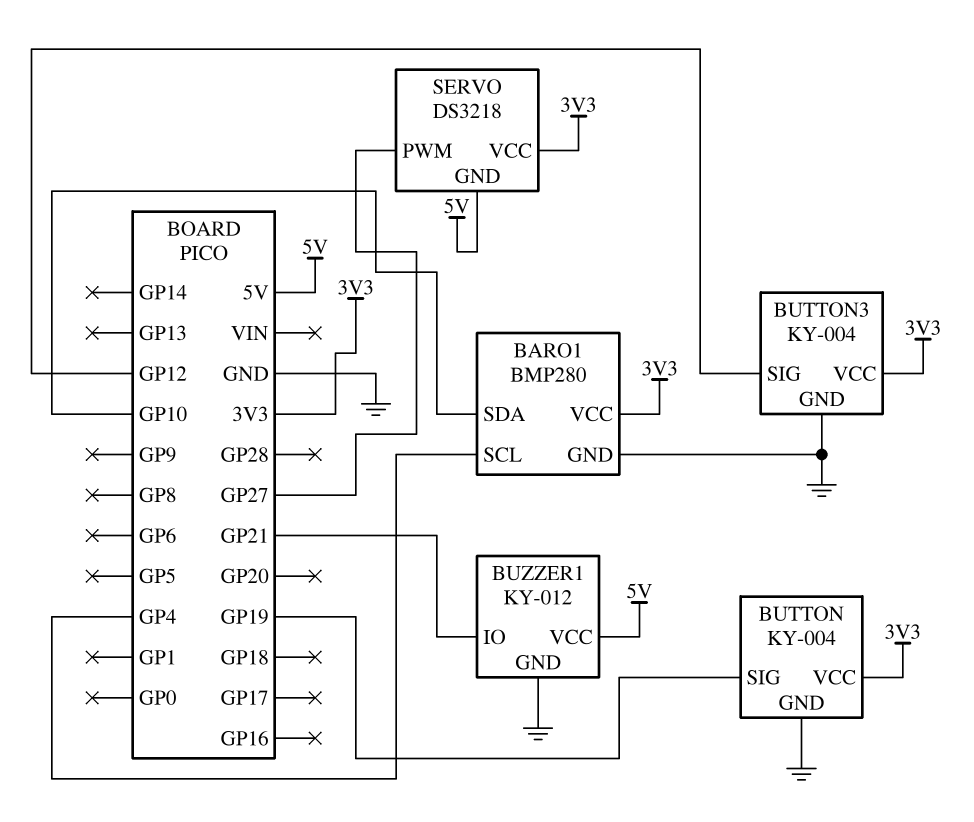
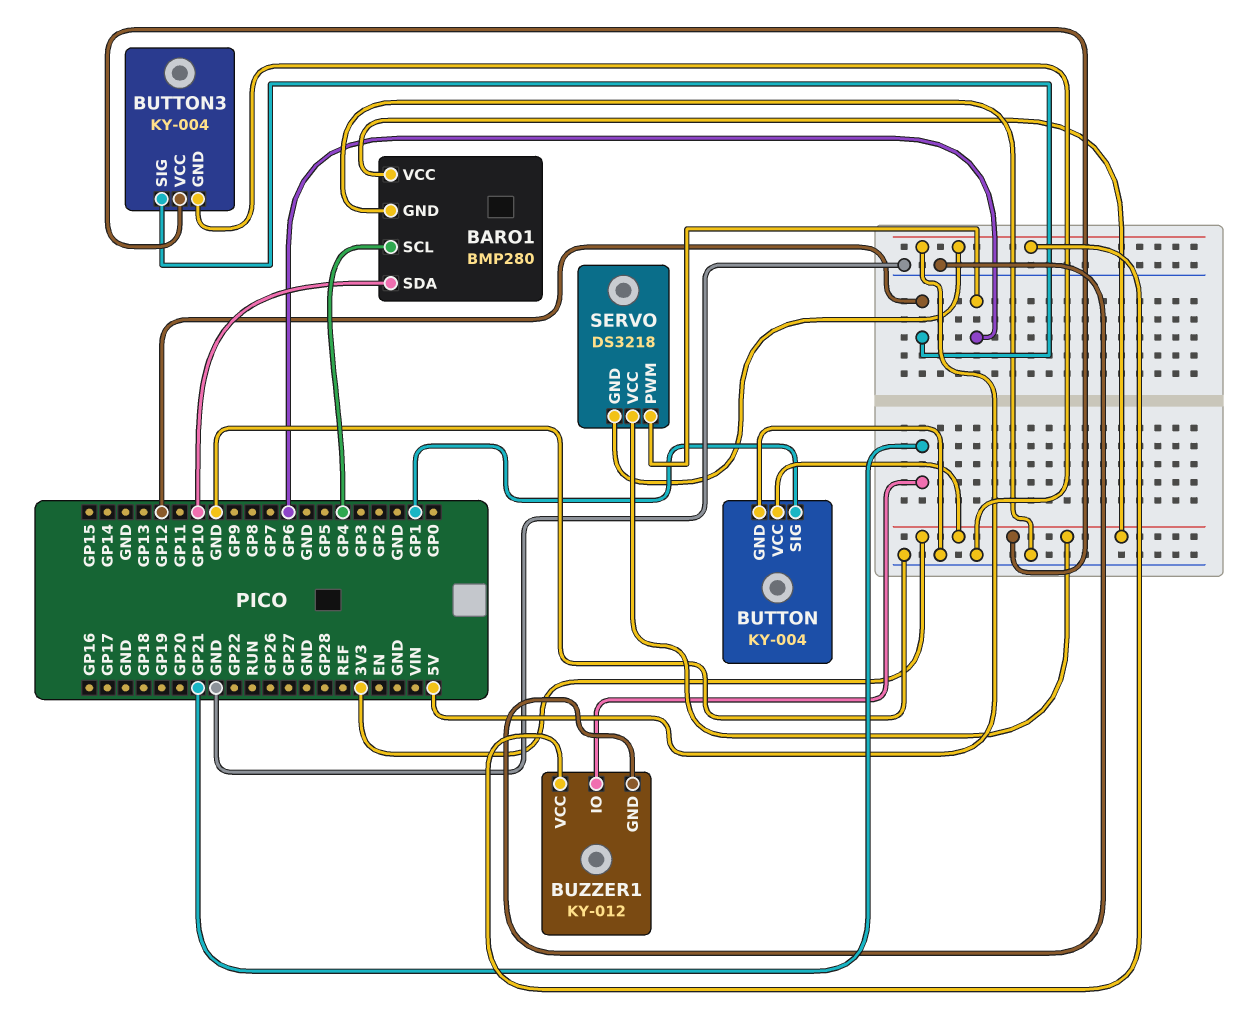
BUTTON pin SIG: GP19 -> GP1
SERVO pin PWM: GP27 -> GP6

